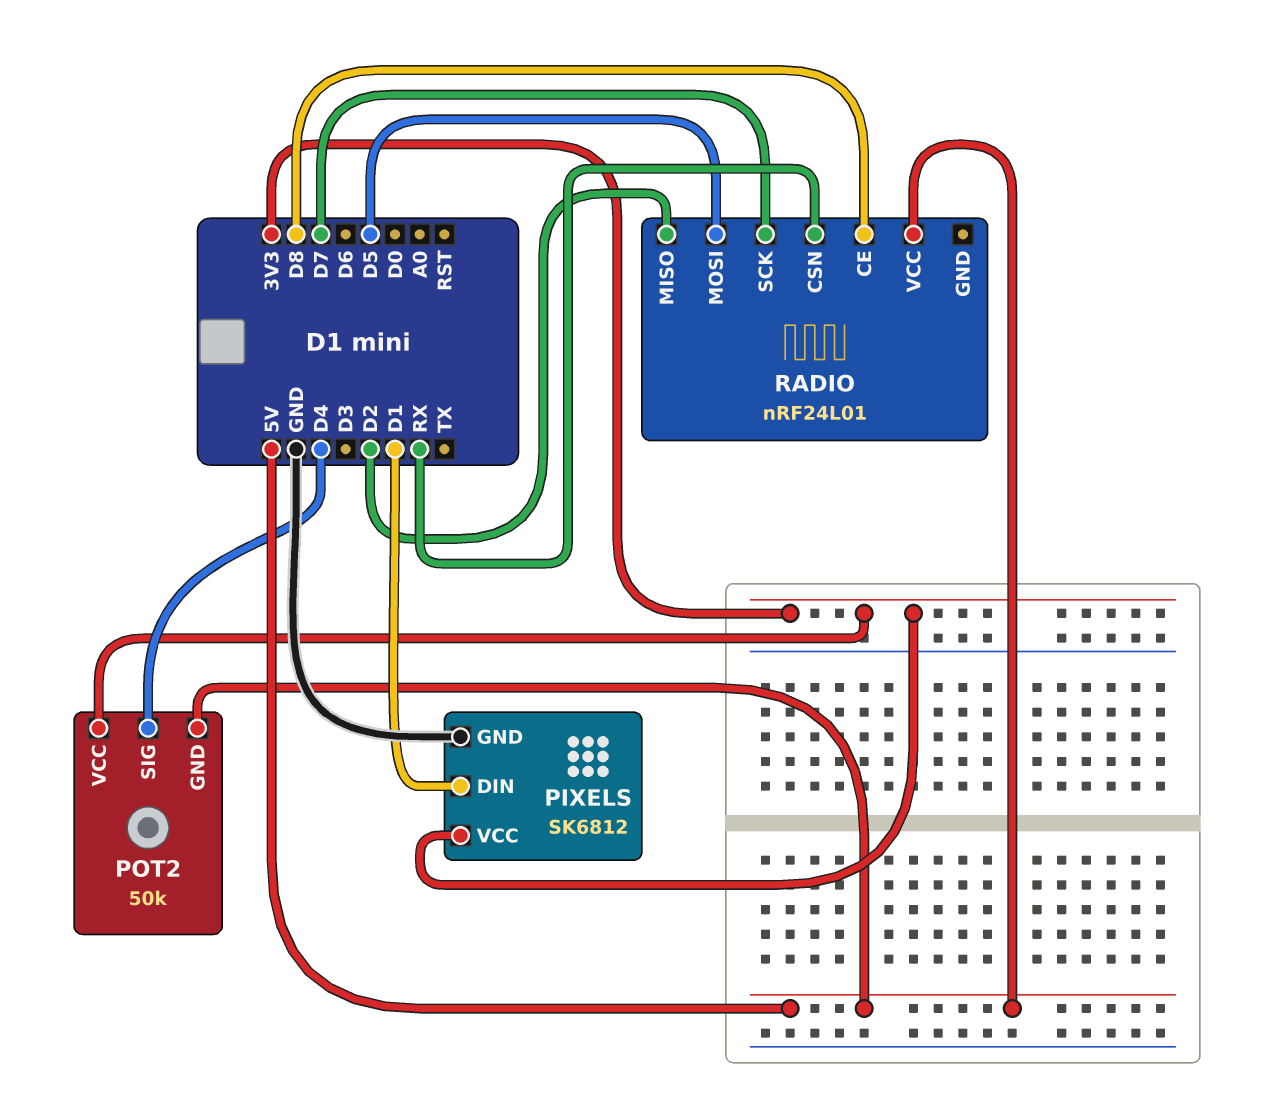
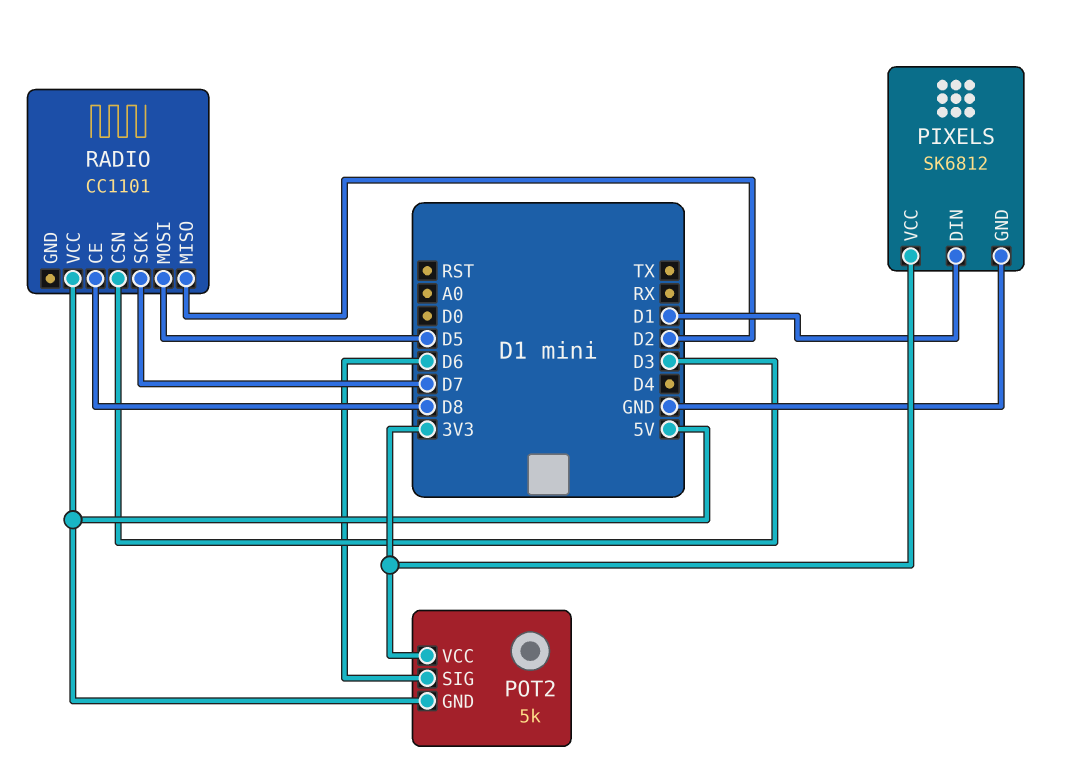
POT2: 50k -> 5k
POT2 pin SIG: D4 -> D6
RADIO: nRF24L01 -> CC1101
RADIO pin CSN: RX -> D3

